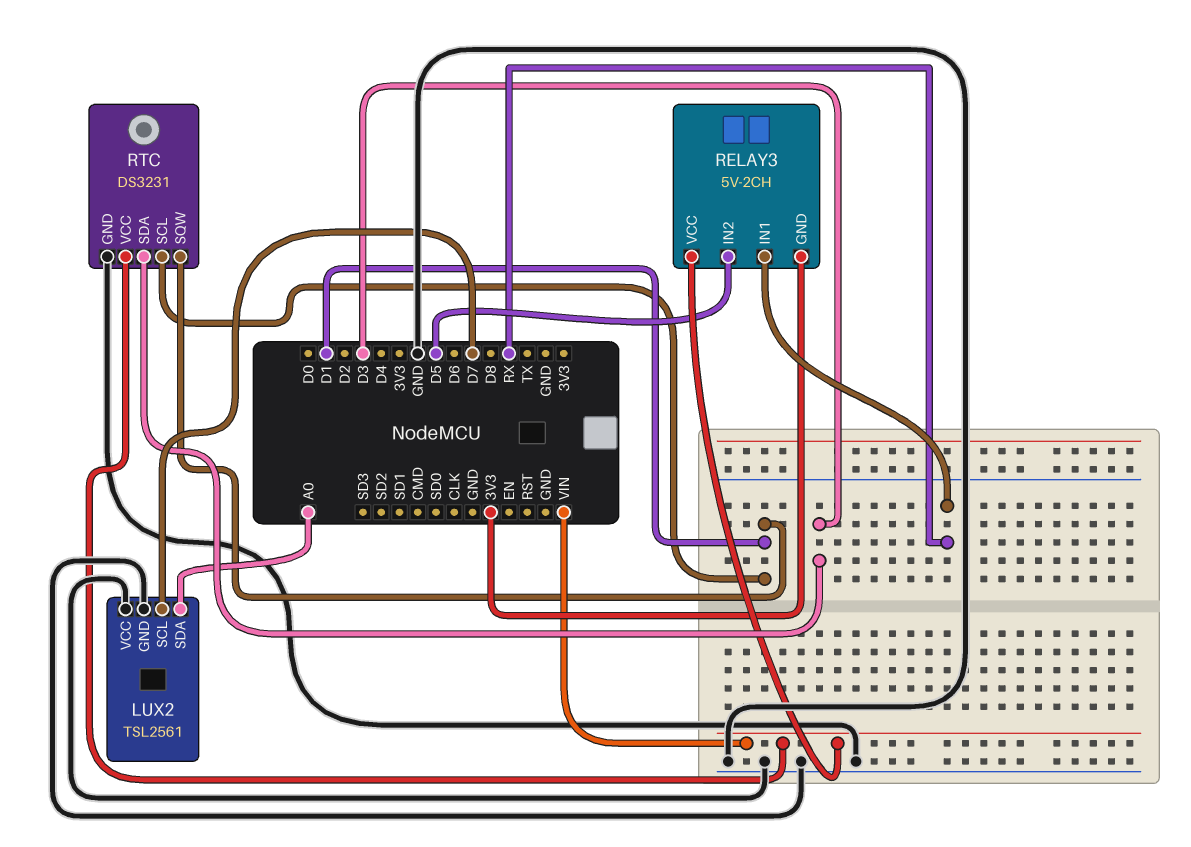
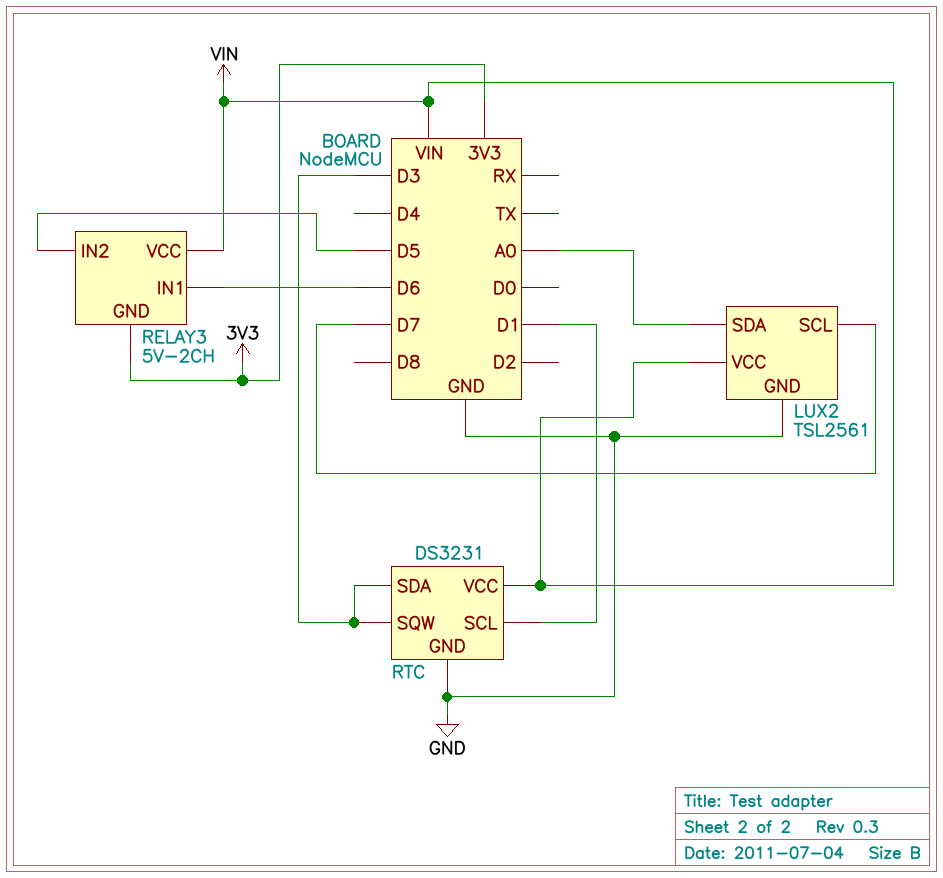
LUX2 pin VCC: GND -> VIN
RELAY3 pin IN1: RX -> D6
RTC pin SQW: D1 -> D3

